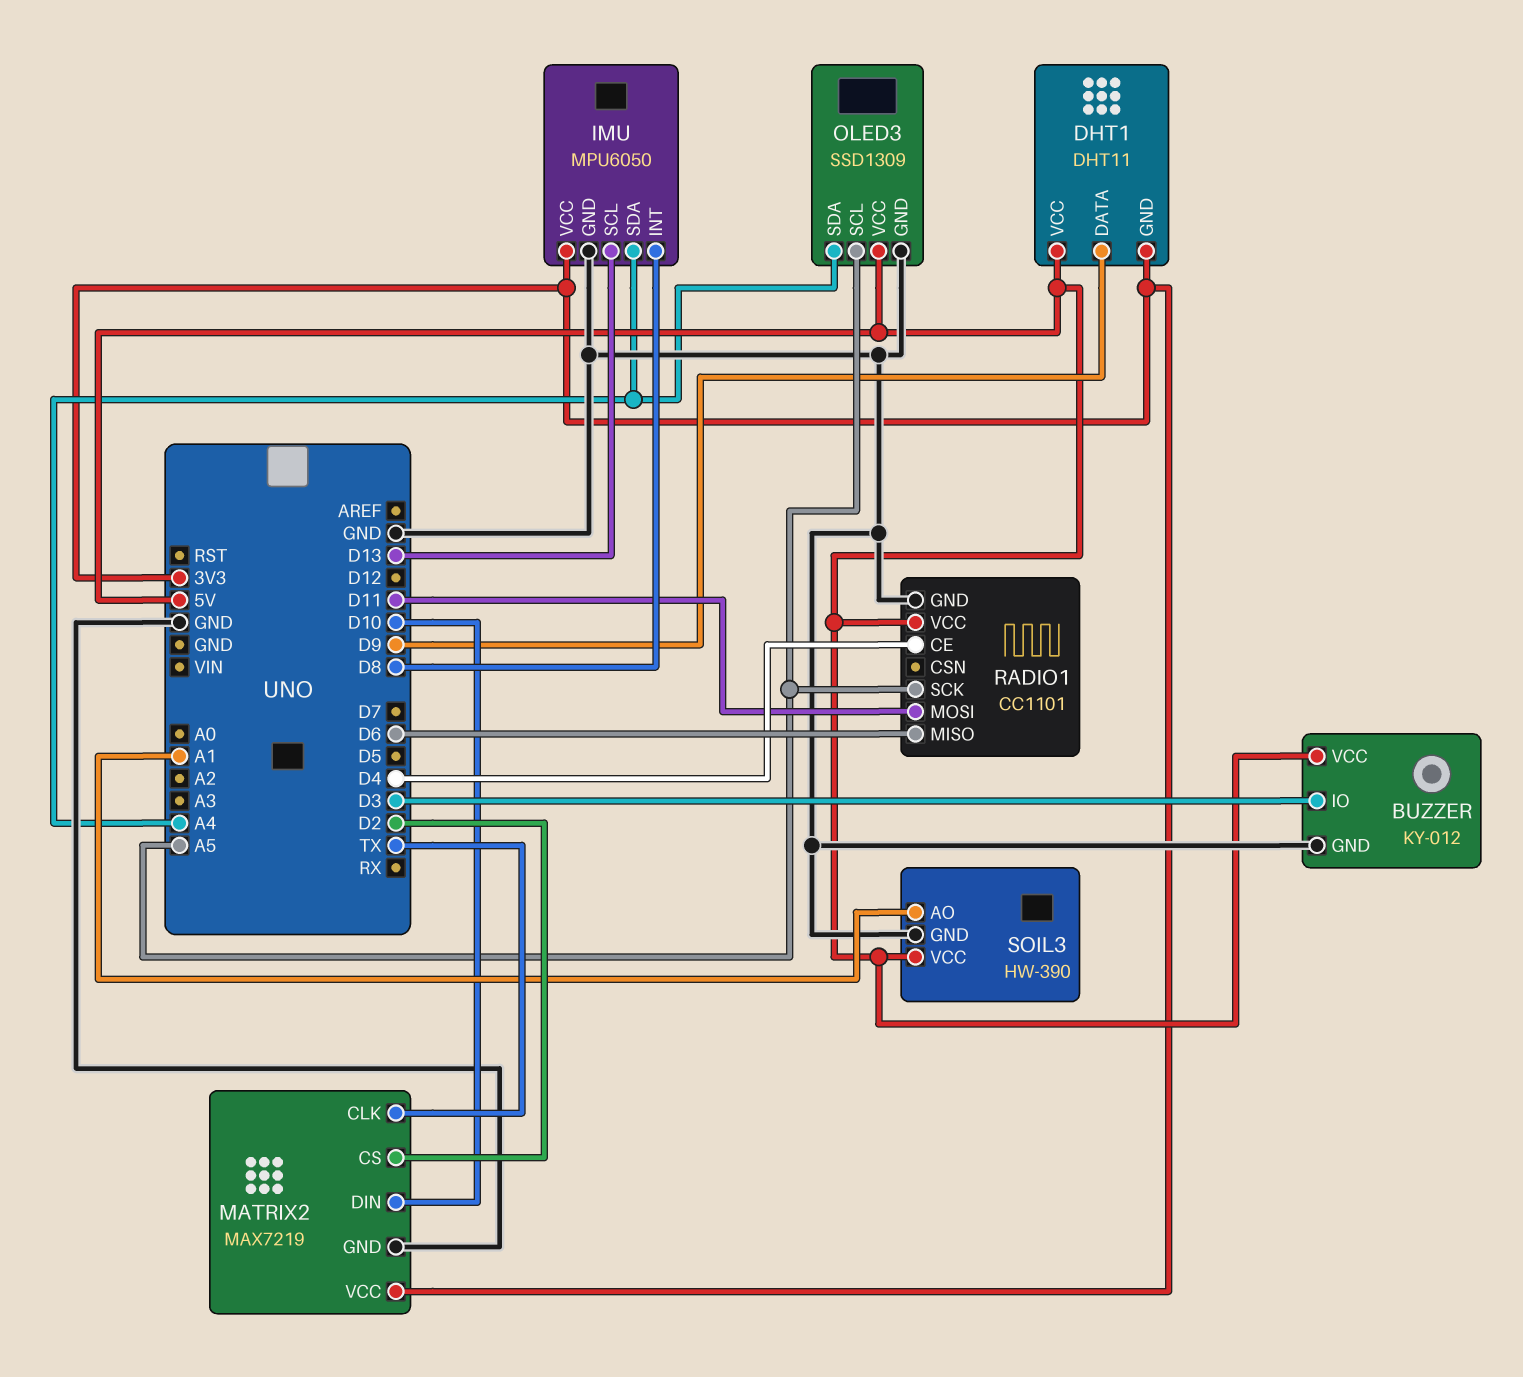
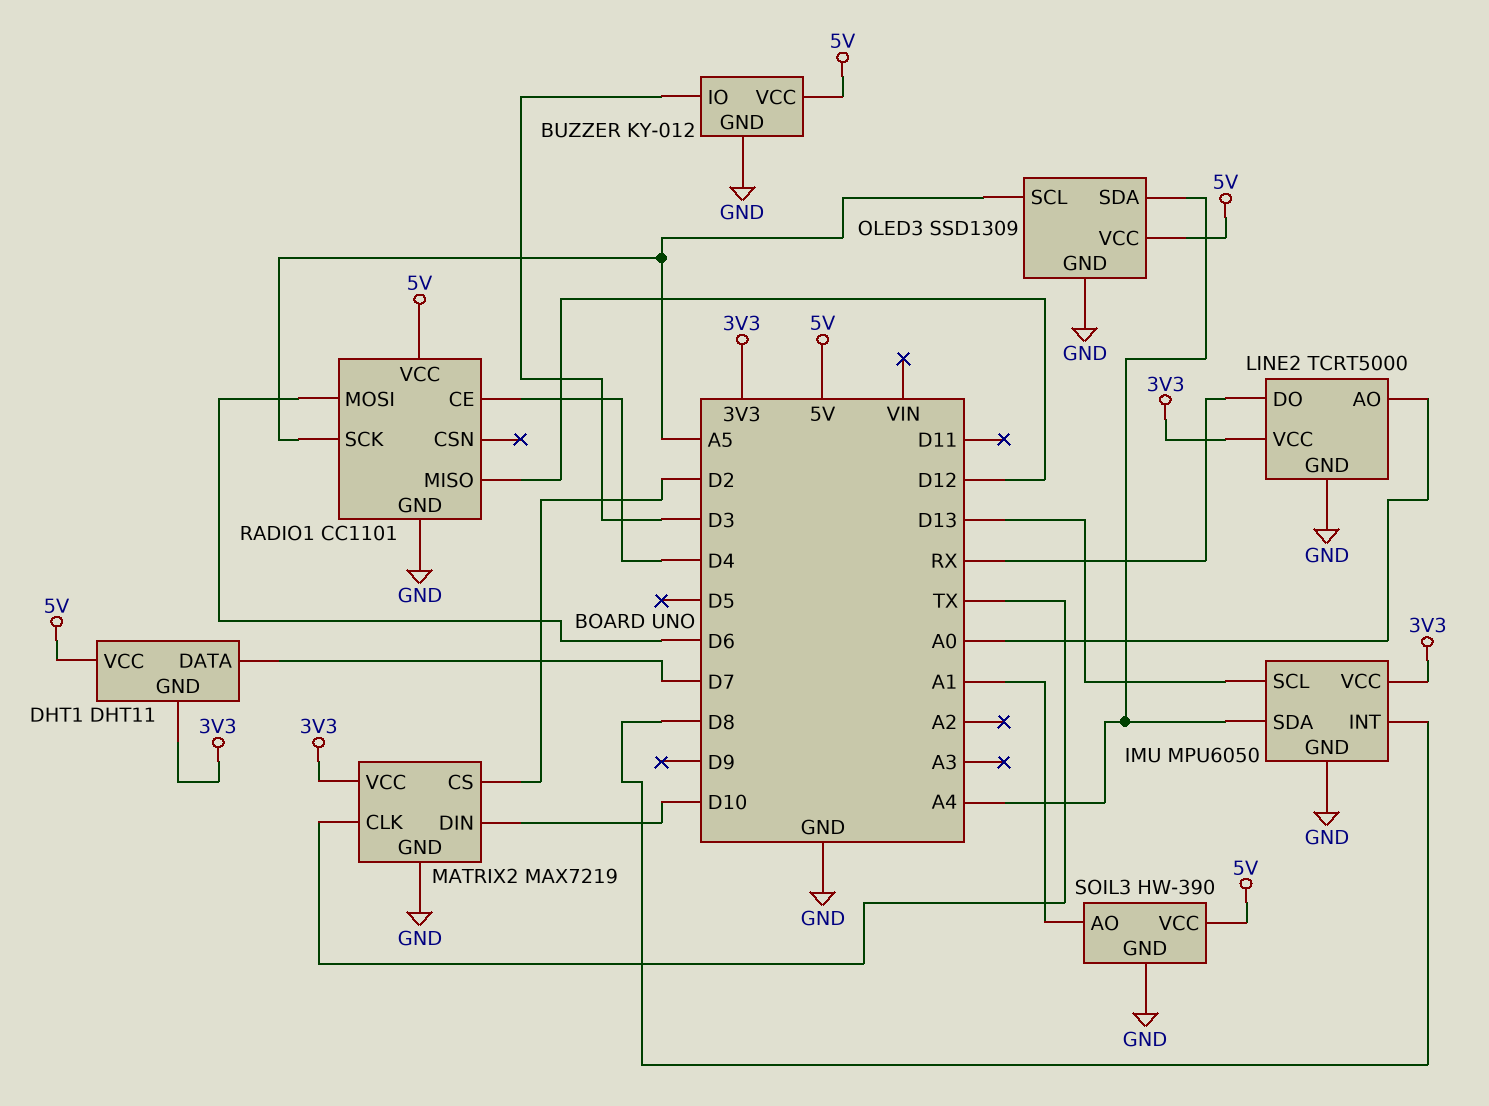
DHT1 pin DATA: D9 -> D7
LINE2: none -> TCRT5000
LINE2 pin AO: none -> A0
LINE2 pin DO: none -> RX
LINE2 pin GND: none -> GND
LINE2 pin VCC: none -> 3V3
RADIO1 pin MISO: D6 -> D12
RADIO1 pin MOSI: D11 -> D6

